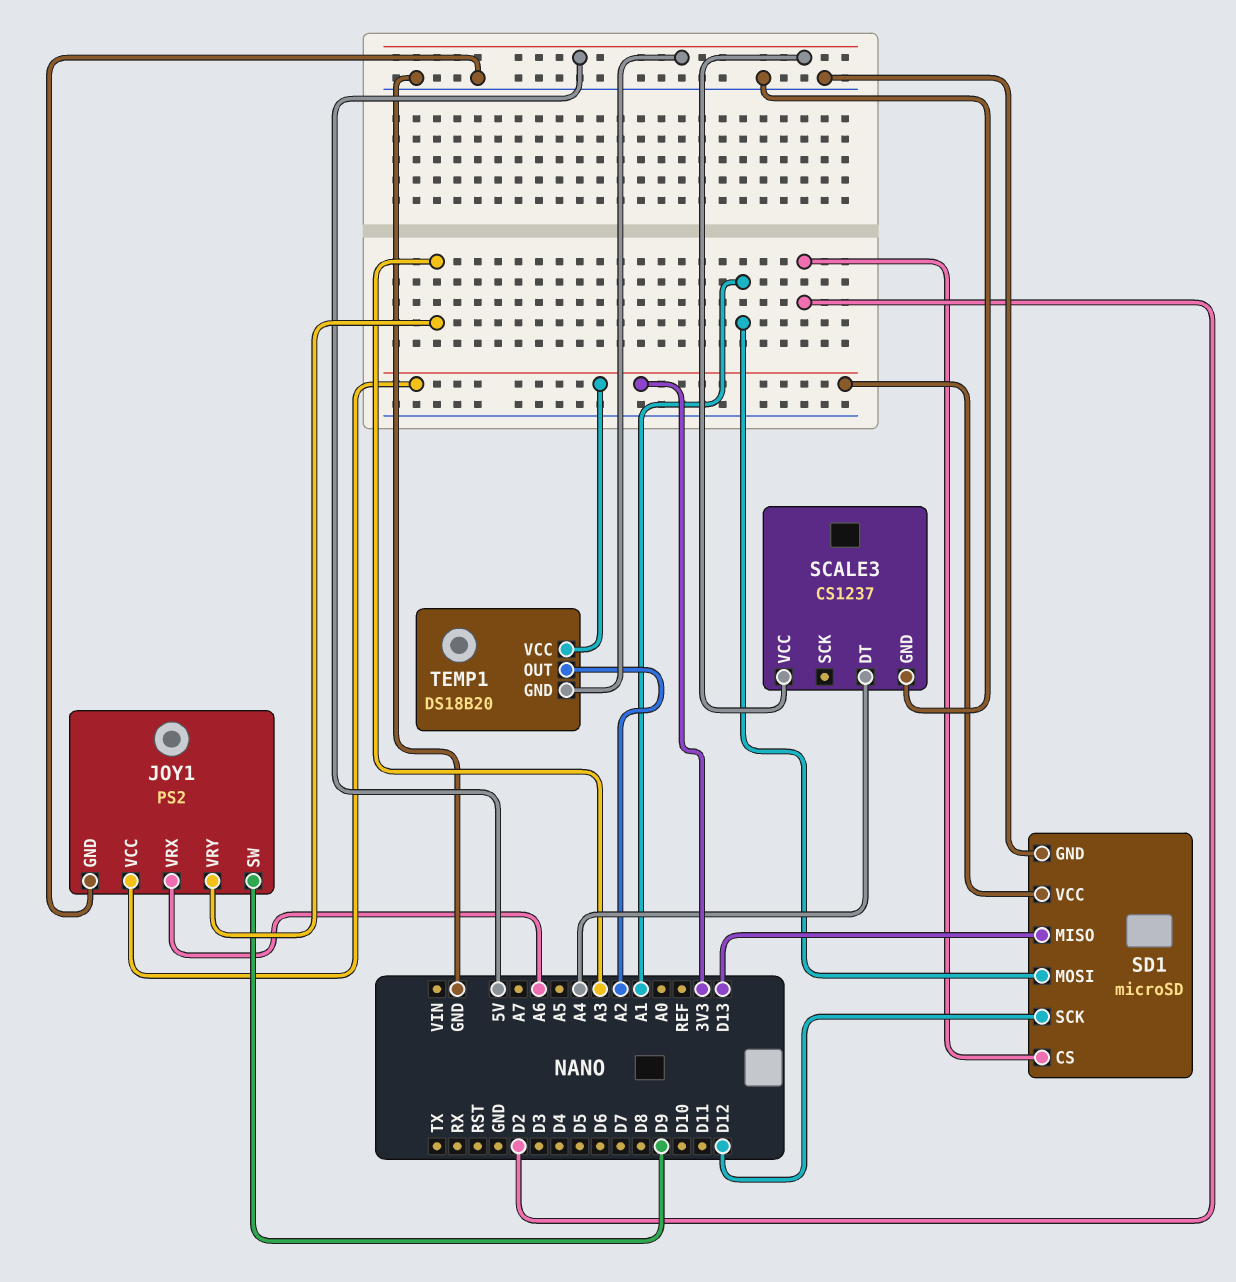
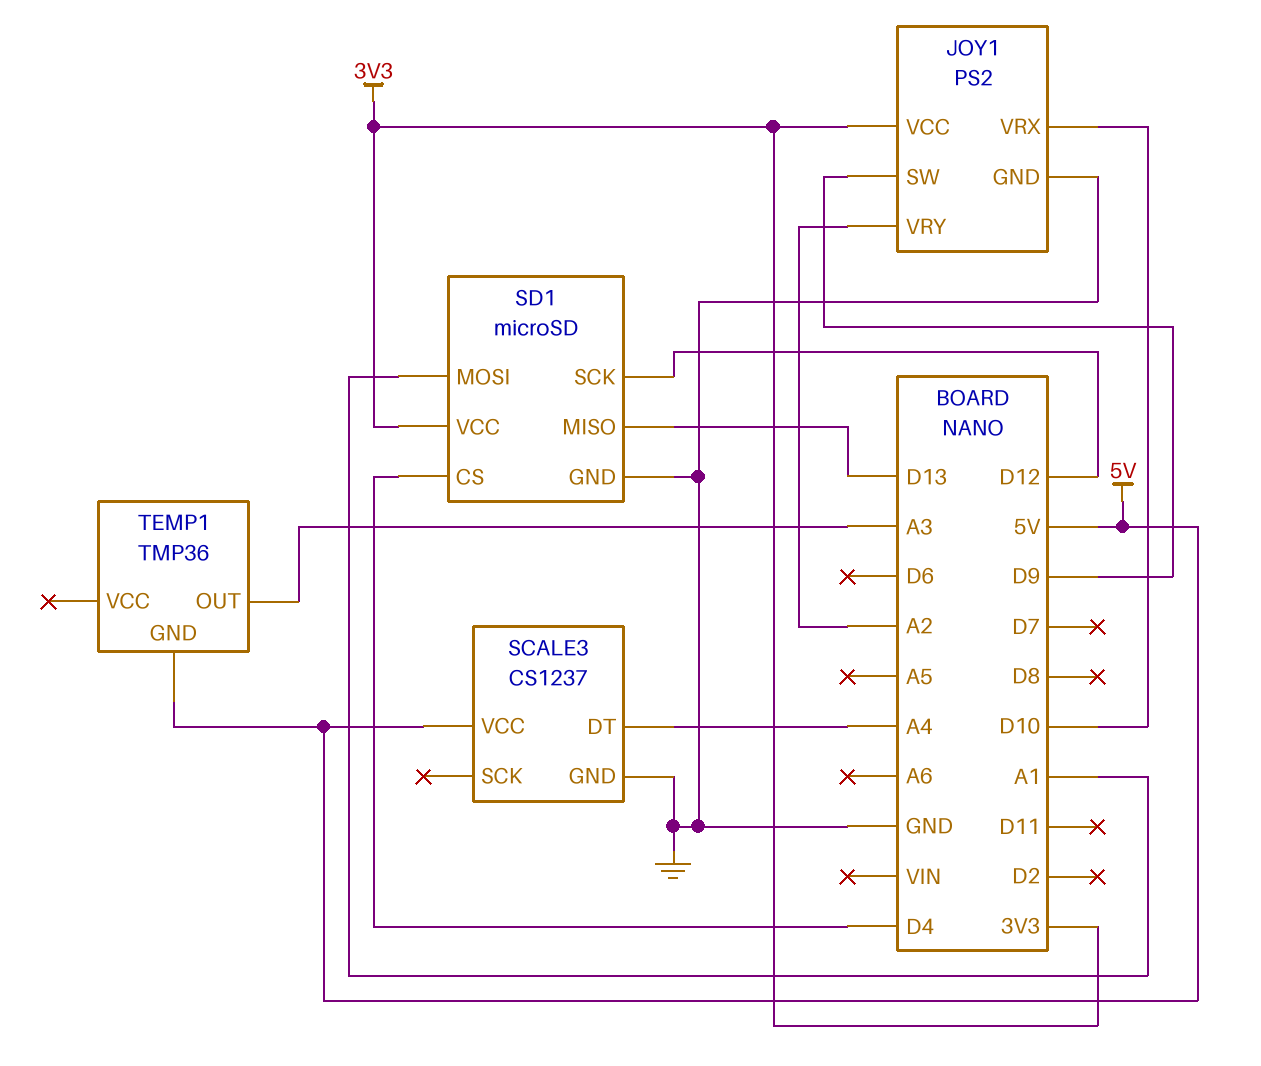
JOY1 pin VRX: A6 -> D10
JOY1 pin VRY: A3 -> A2
SD1 pin CS: D2 -> D4
TEMP1: DS18B20 -> TMP36
TEMP1 pin OUT: A2 -> A3
TEMP1 pin VCC: 3V3 -> none

